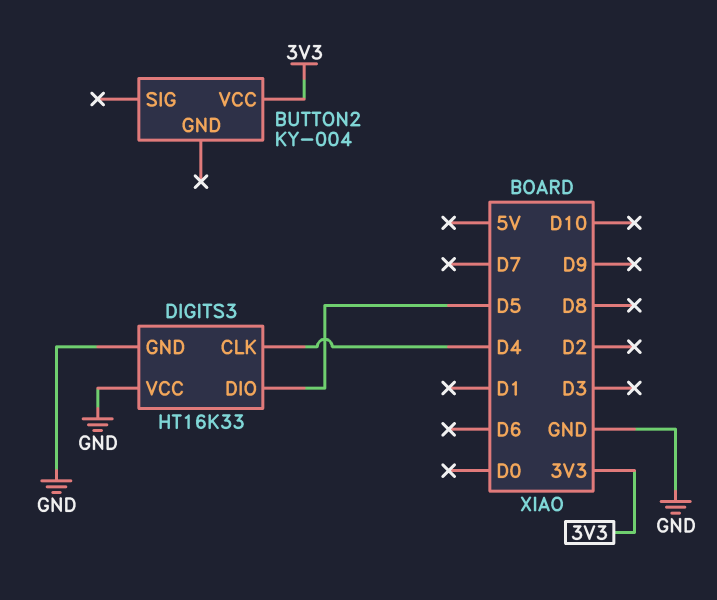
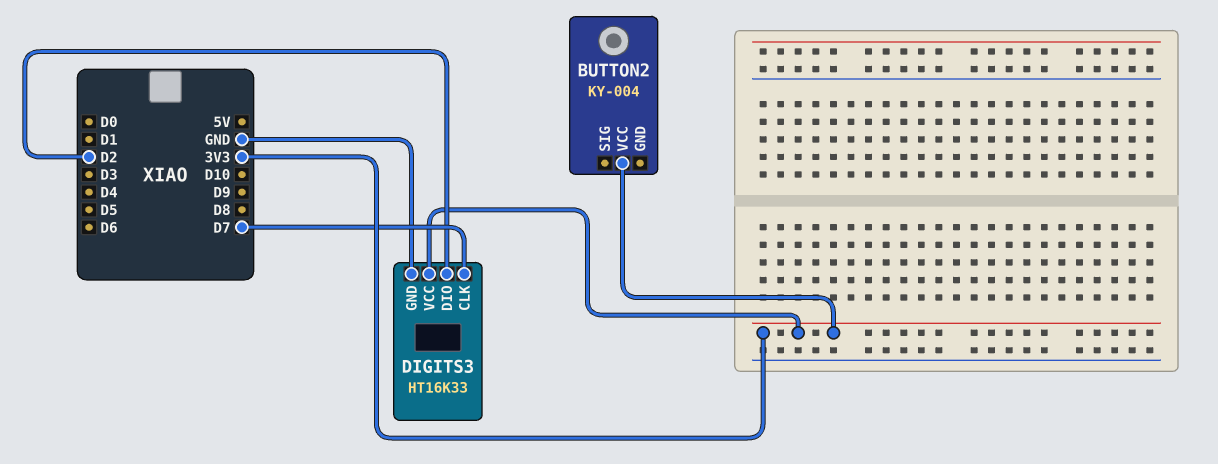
DIGITS3 pin CLK: D4 -> D7
DIGITS3 pin DIO: D5 -> D2
DIGITS3 pin VCC: GND -> 3V3

